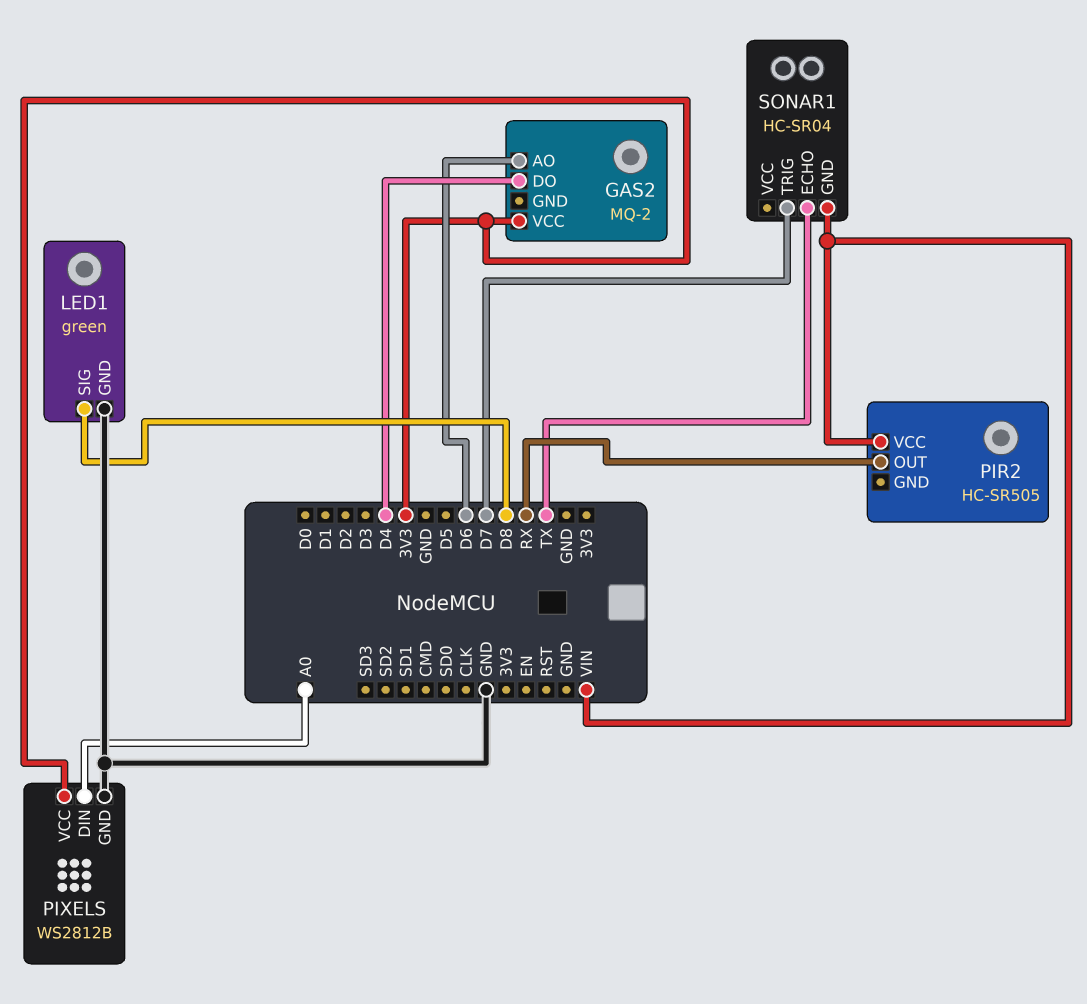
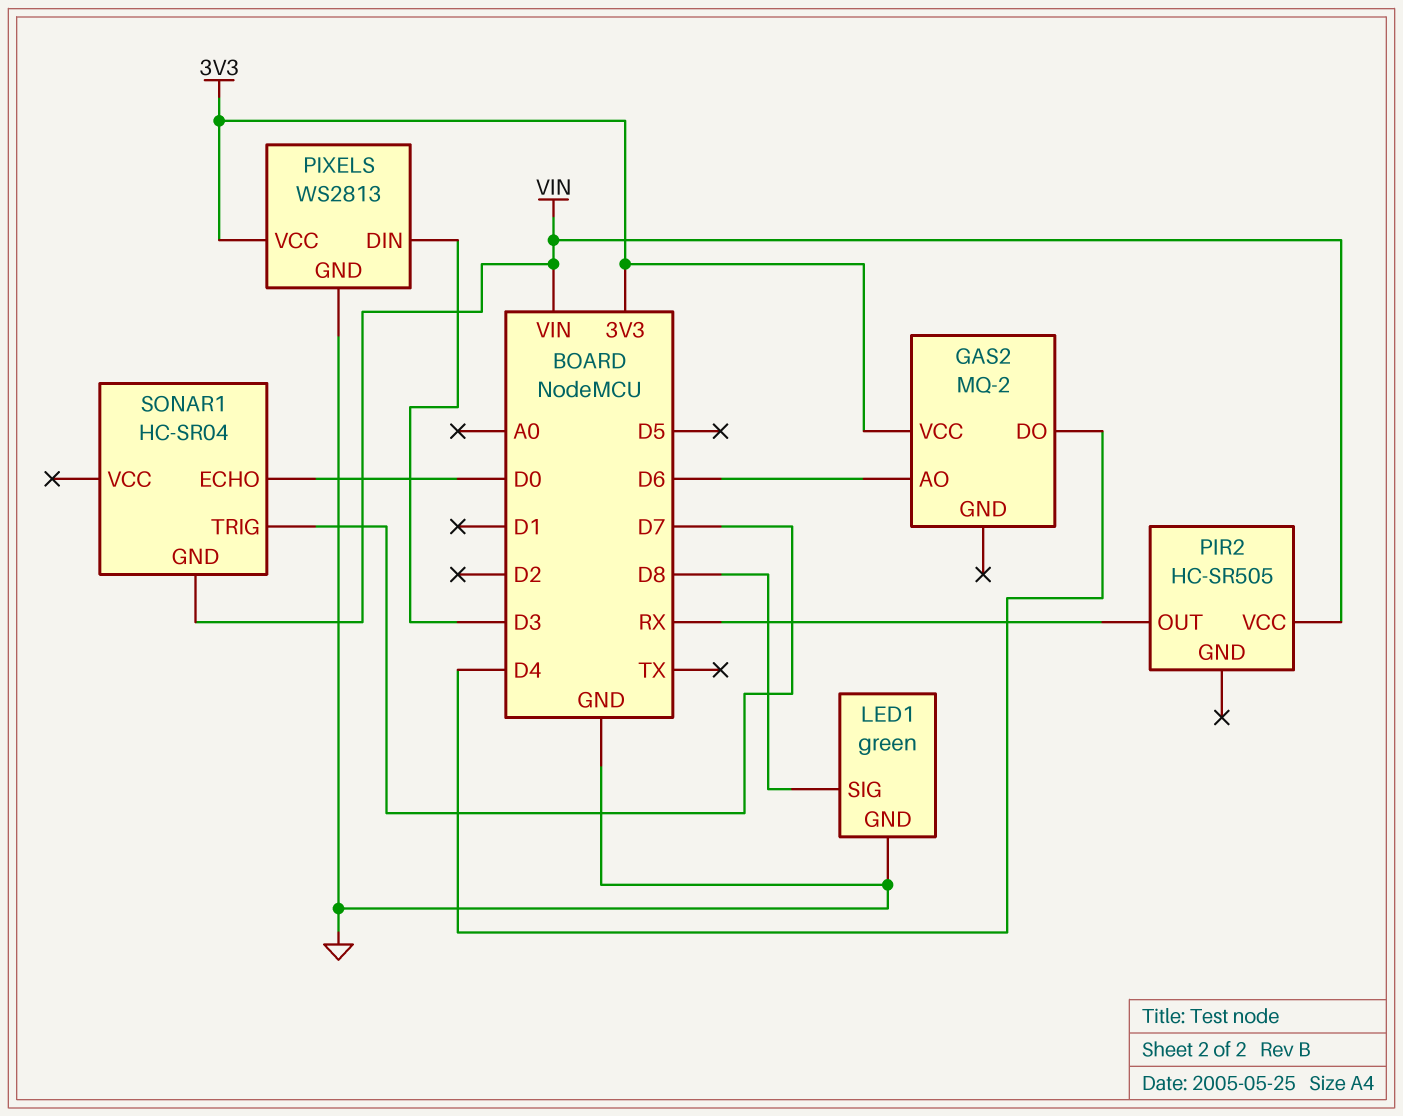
PIXELS: WS2812B -> WS2813
PIXELS pin DIN: A0 -> D3
SONAR1 pin ECHO: TX -> D0

